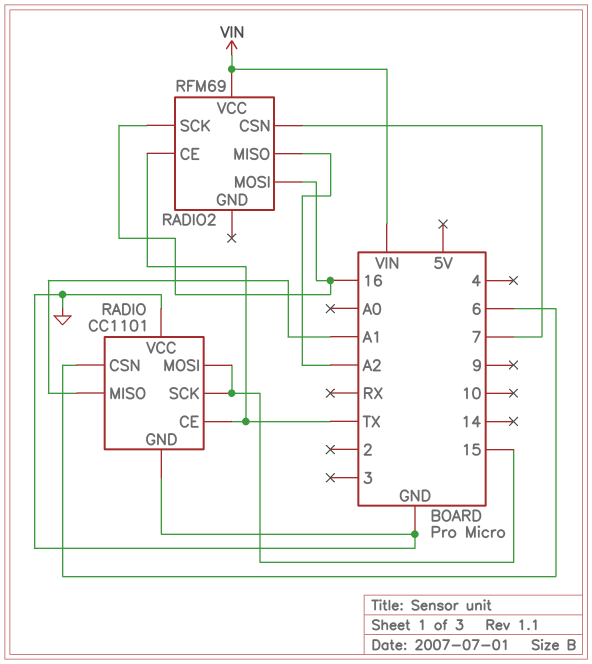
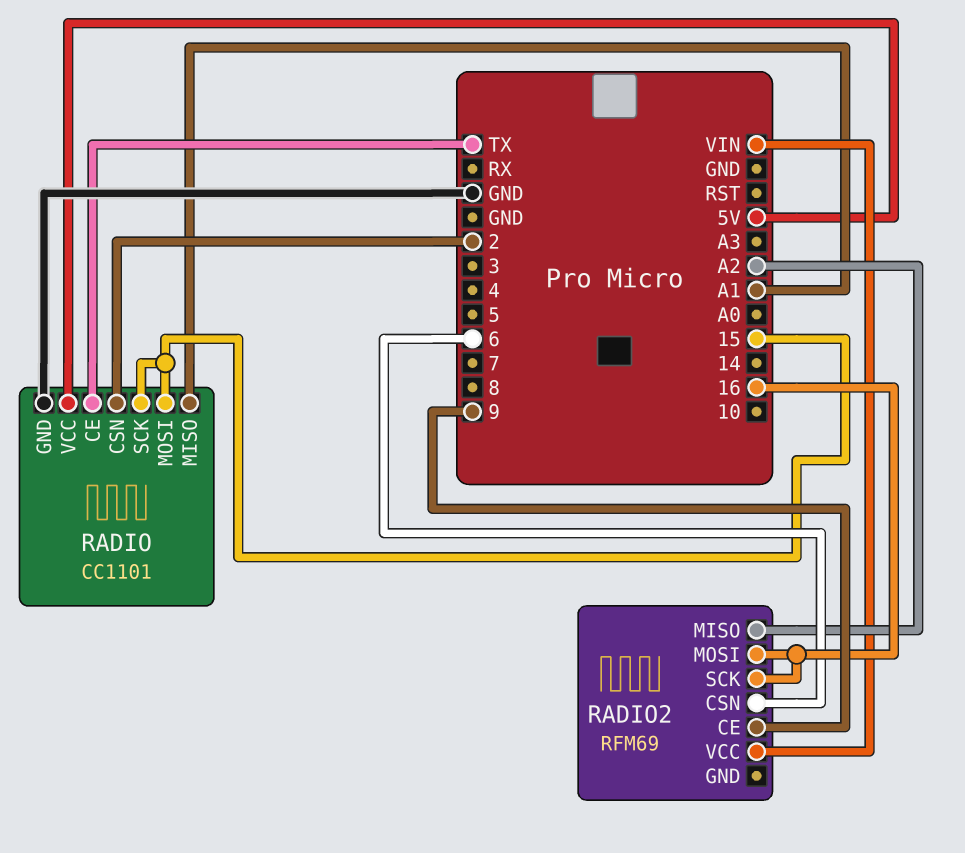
RADIO pin CSN: 6 -> 2
RADIO pin VCC: GND -> 5V
RADIO2 pin CE: TX -> 9
RADIO2 pin CSN: 7 -> 6

